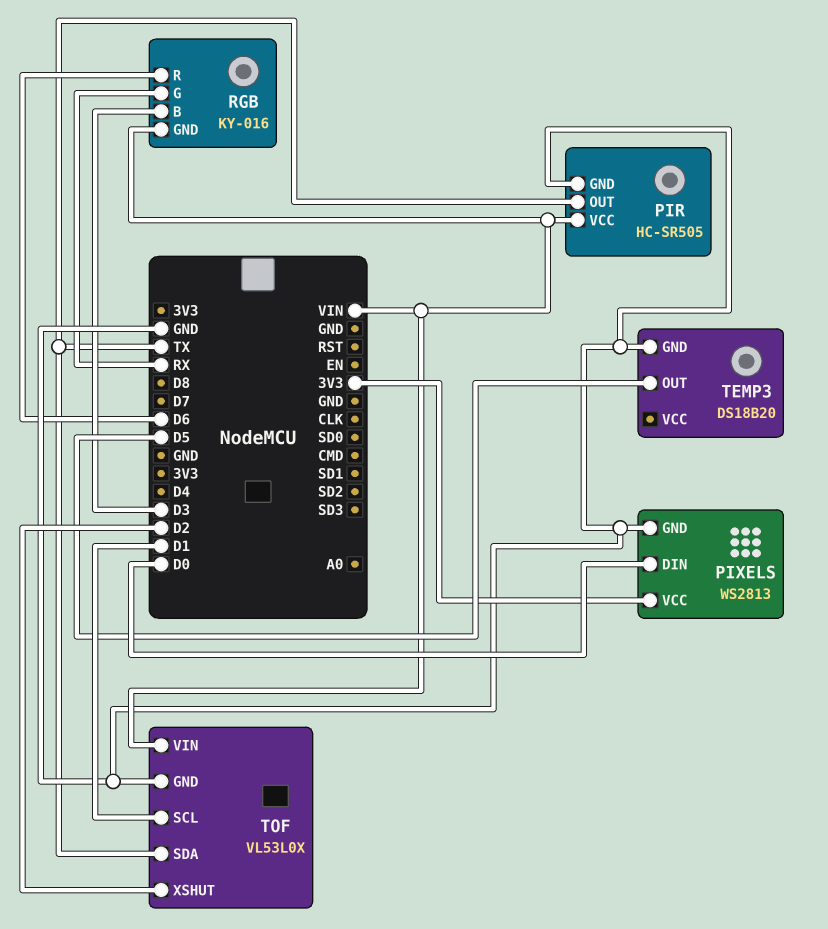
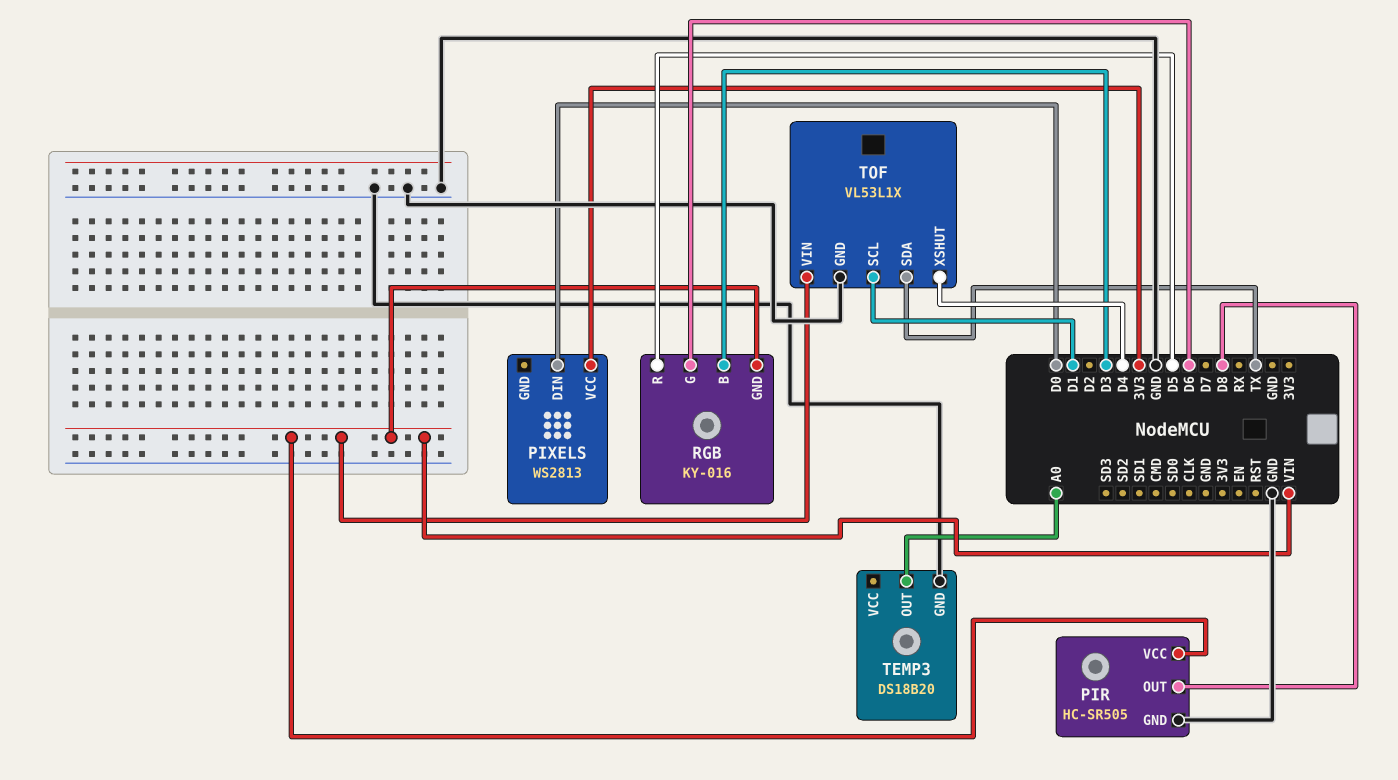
PIR pin OUT: TX -> D8
PIXELS pin GND: GND -> none
RGB pin G: RX -> D6
RGB pin R: D6 -> D5
TEMP3 pin OUT: D5 -> A0
TOF: VL53L0X -> VL53L1X
TOF pin XSHUT: D2 -> D4

